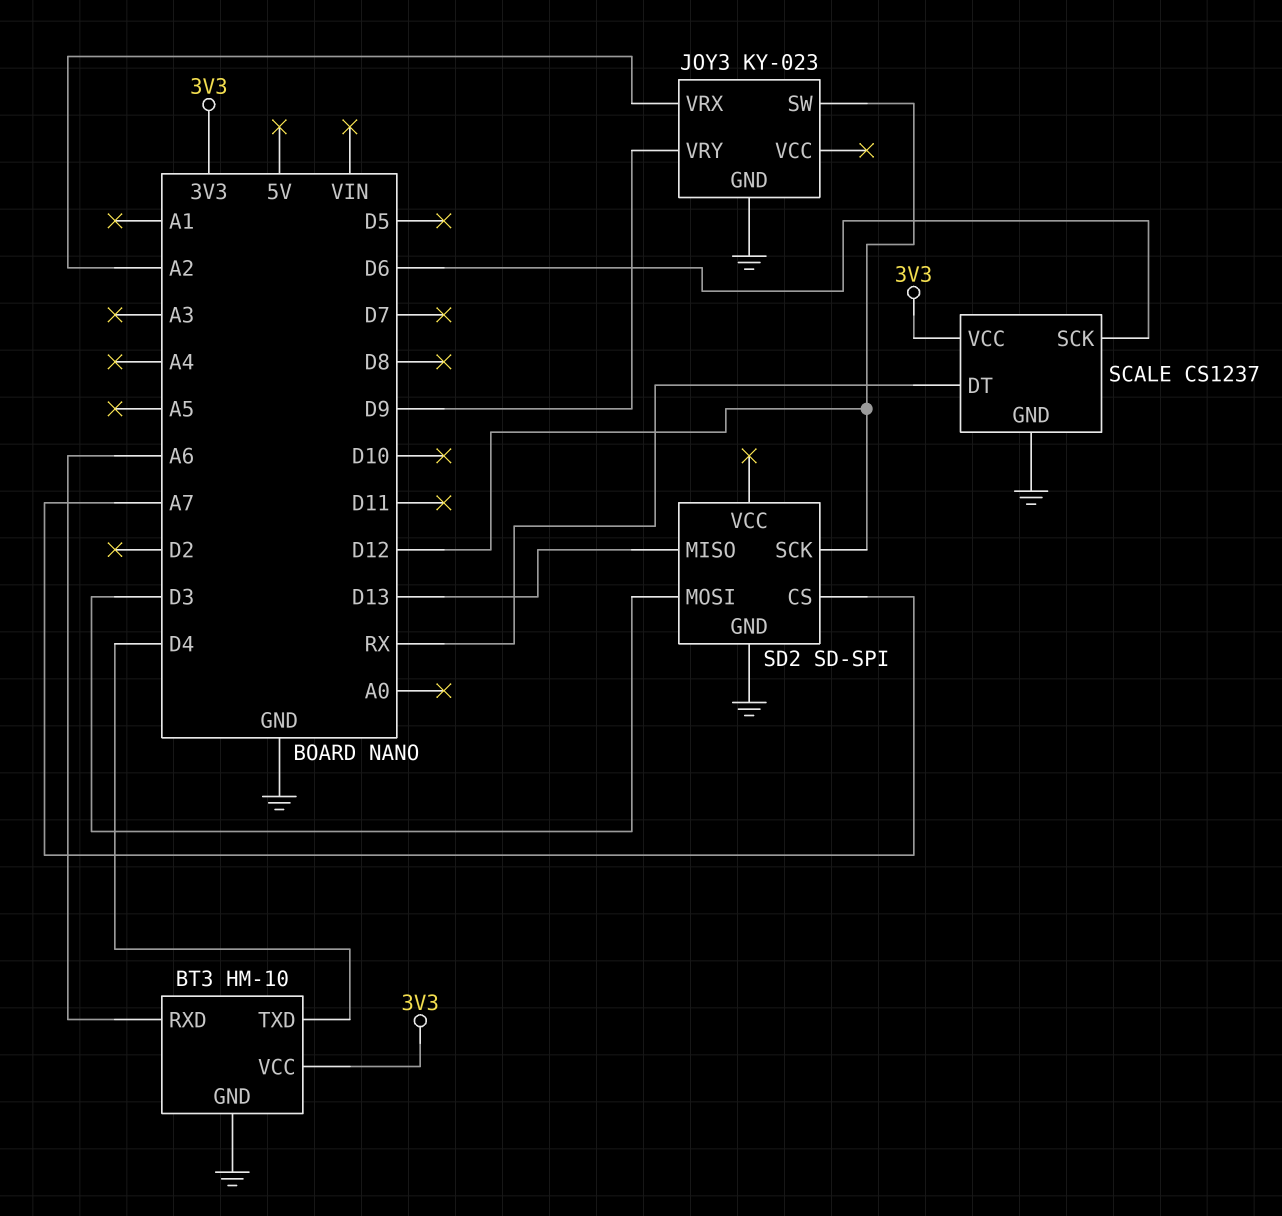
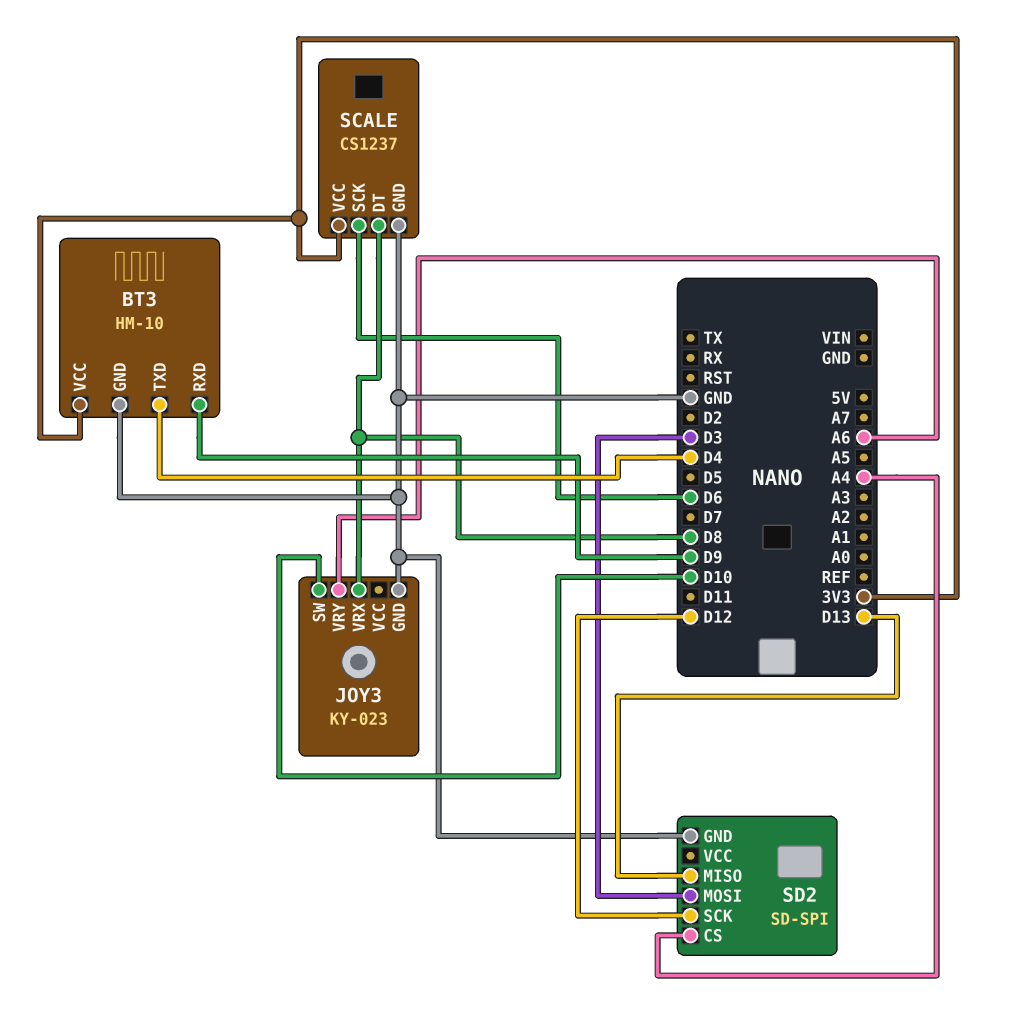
BT3 pin RXD: A6 -> D9
JOY3 pin SW: D12 -> D10
JOY3 pin VRX: A2 -> D8
JOY3 pin VRY: D9 -> A6
SCALE pin DT: RX -> D8
SD2 pin CS: A7 -> A4

